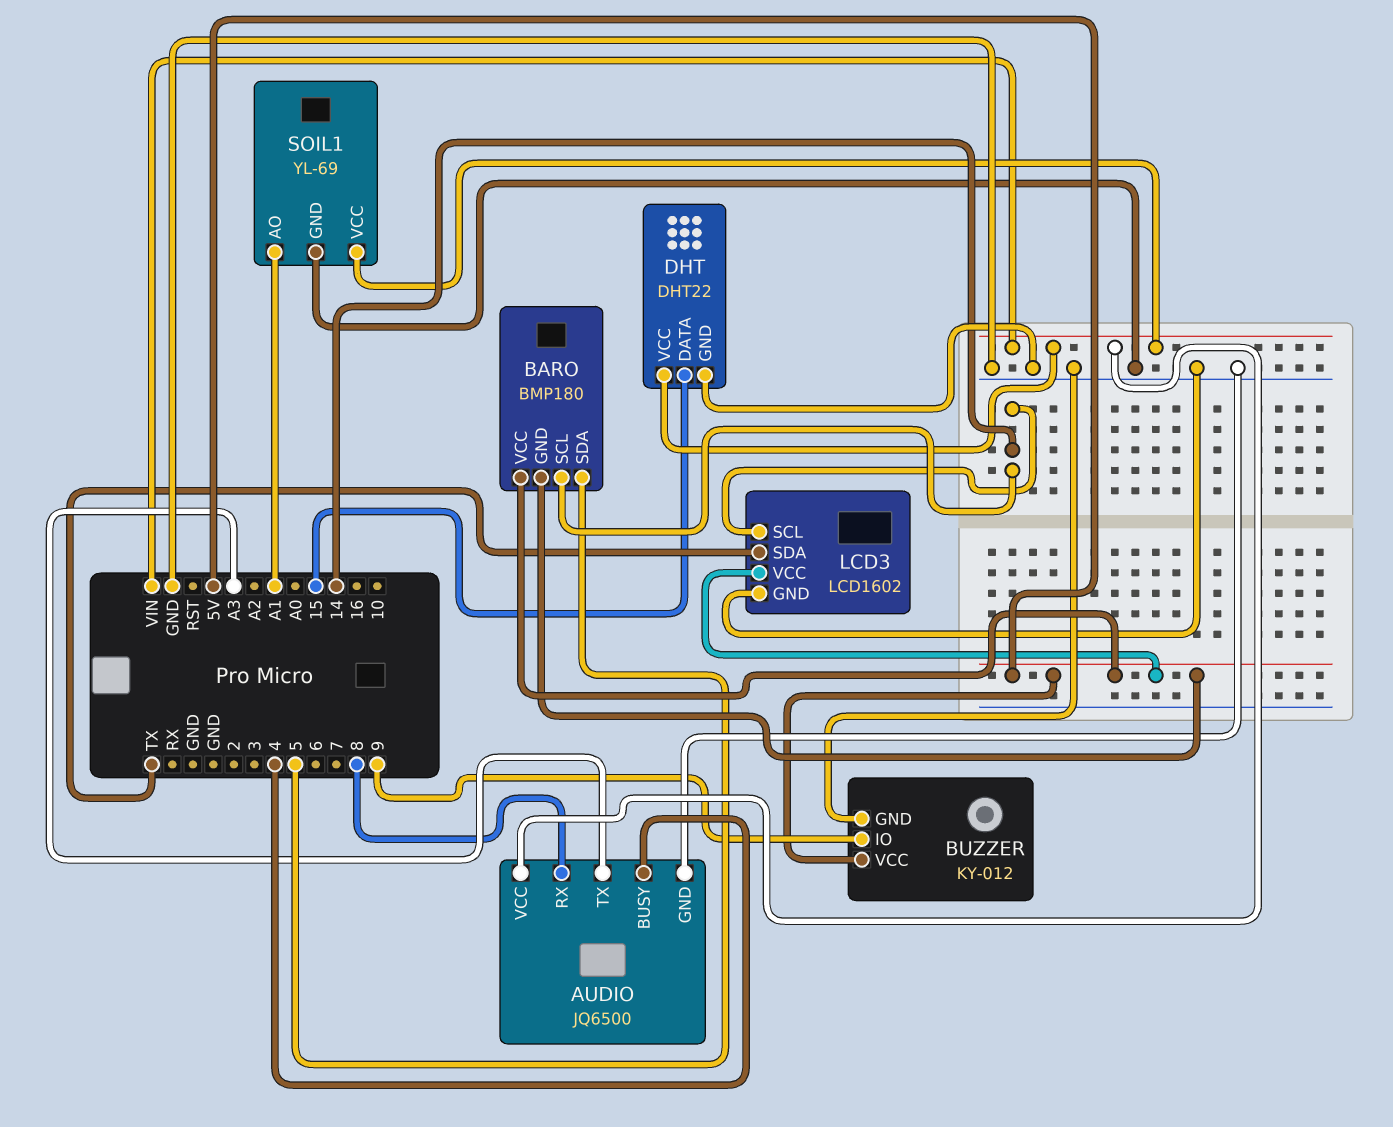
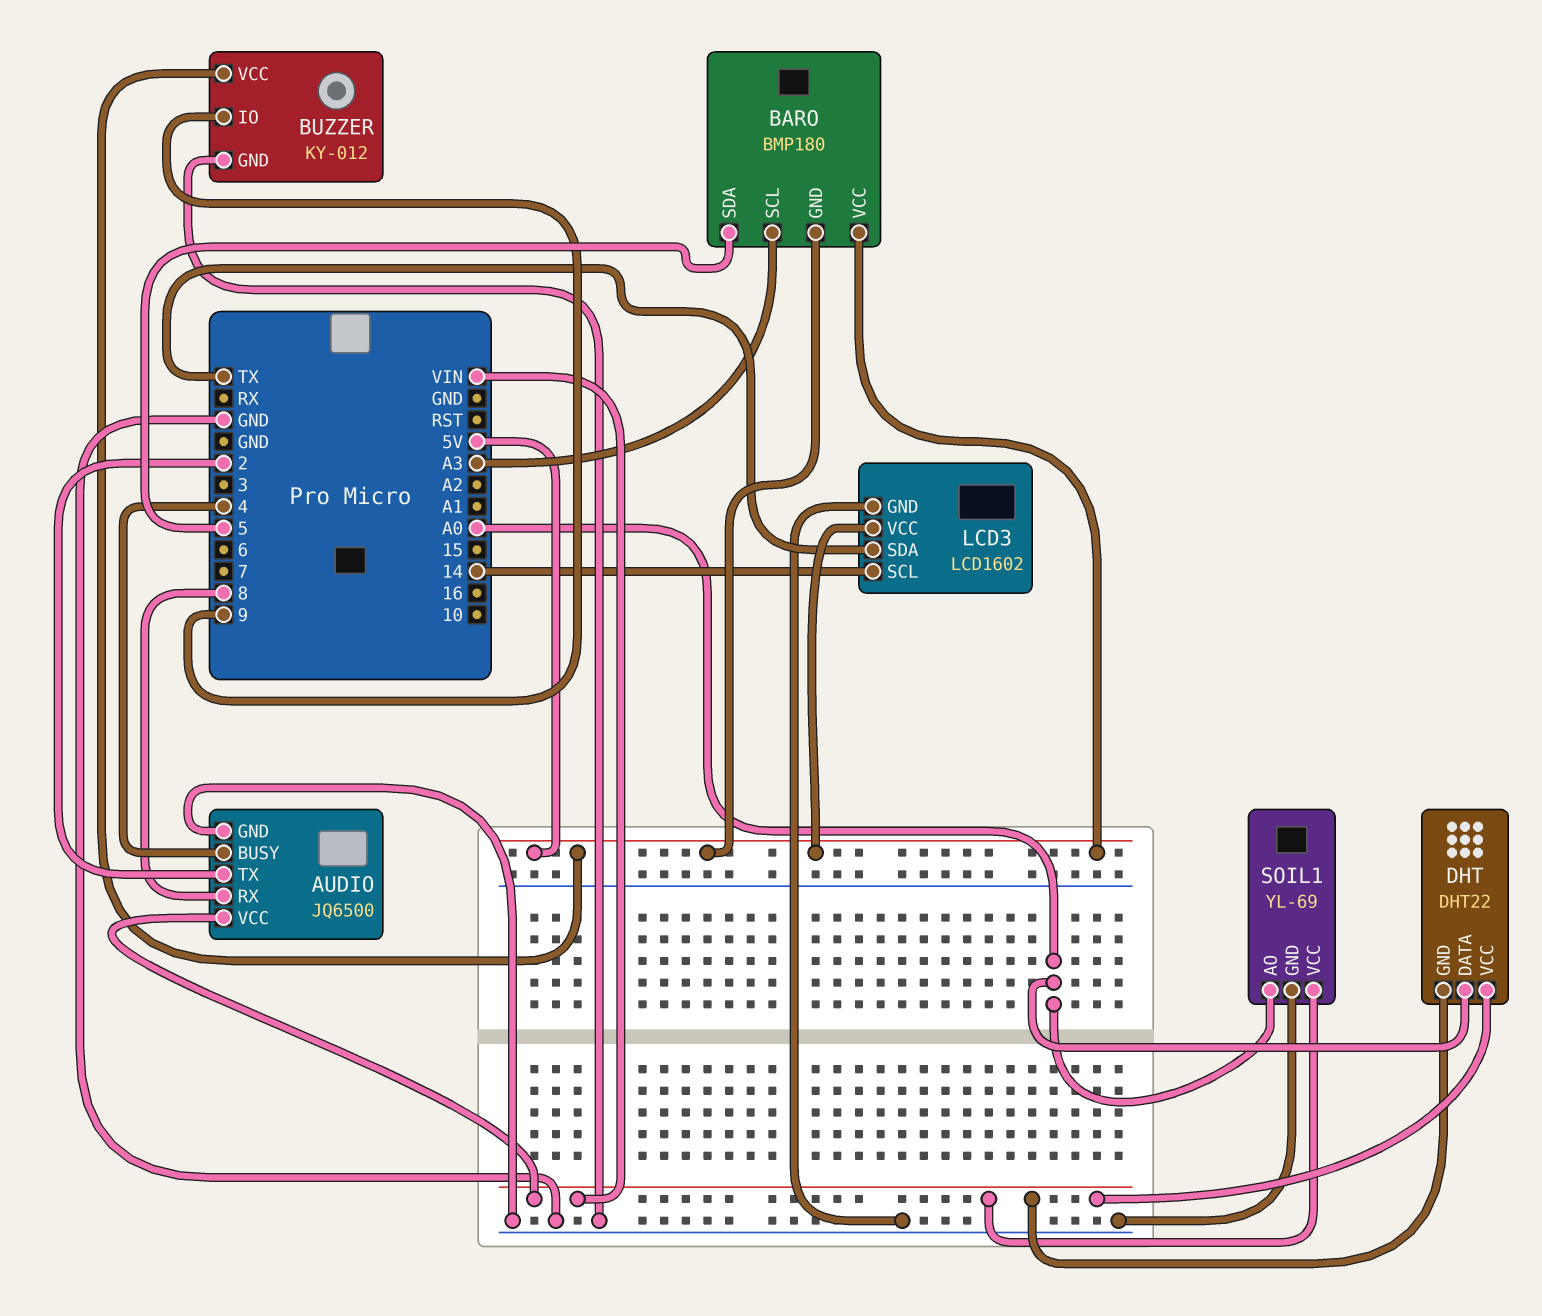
AUDIO pin TX: A3 -> 2
BARO pin SCL: 14 -> A3
DHT pin DATA: 15 -> A0
DHT pin GND: GND -> VIN
SOIL1 pin AO: A1 -> A0

